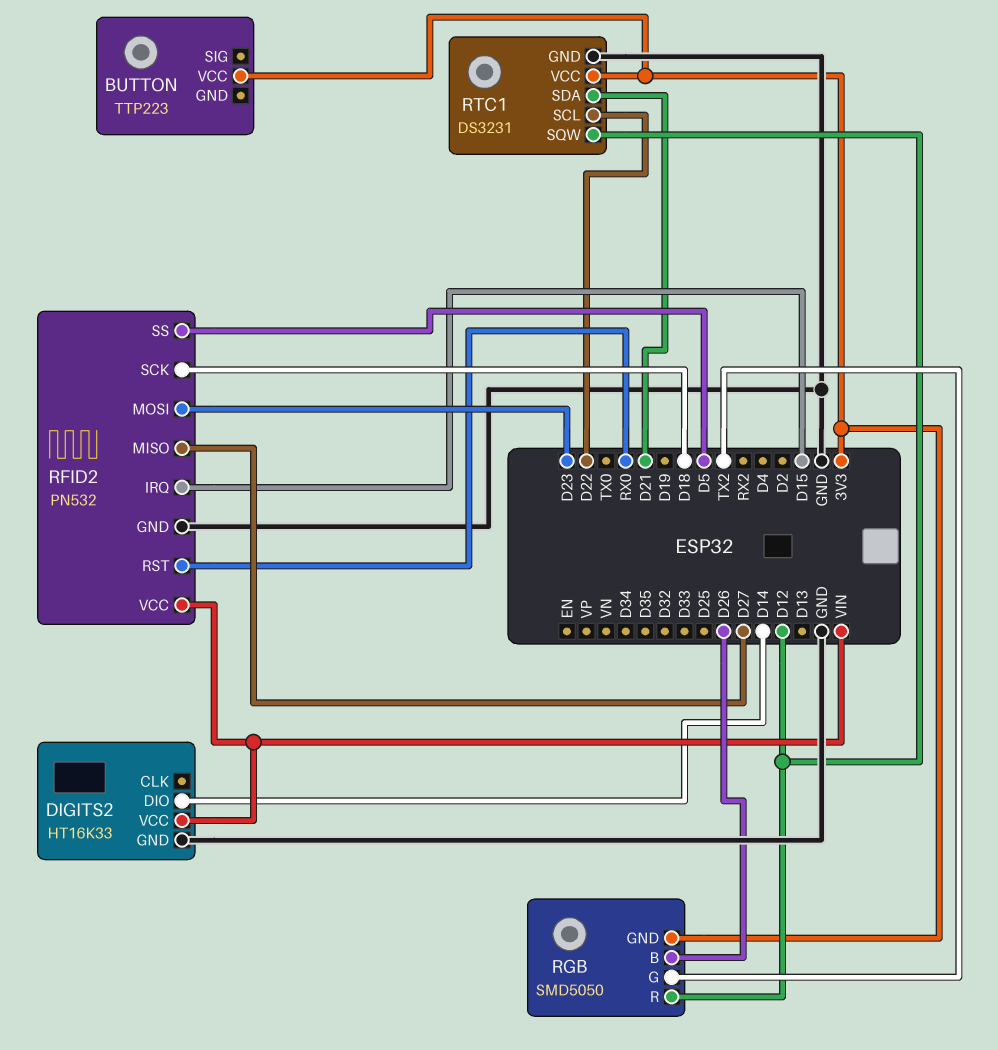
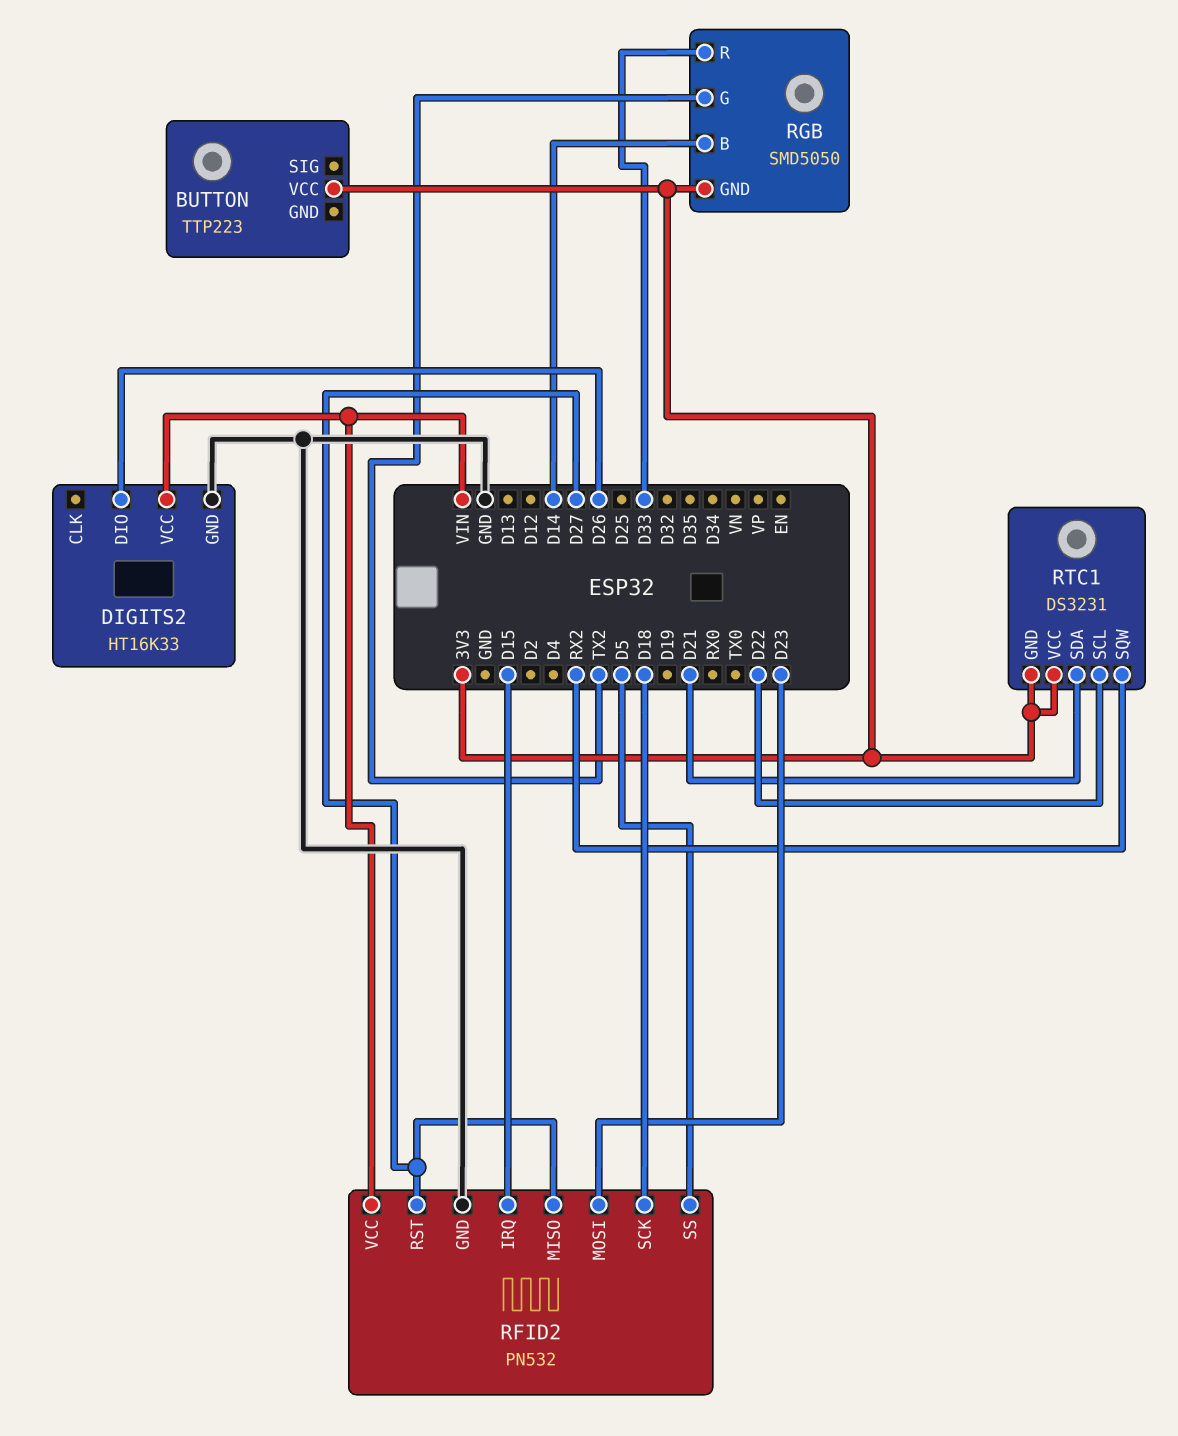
DIGITS2 pin DIO: D14 -> D26
RFID2 pin RST: RX0 -> D27
RGB pin B: D26 -> D14
RGB pin R: D12 -> D33
RTC1 pin GND: GND -> 3V3
RTC1 pin SQW: D12 -> RX2

